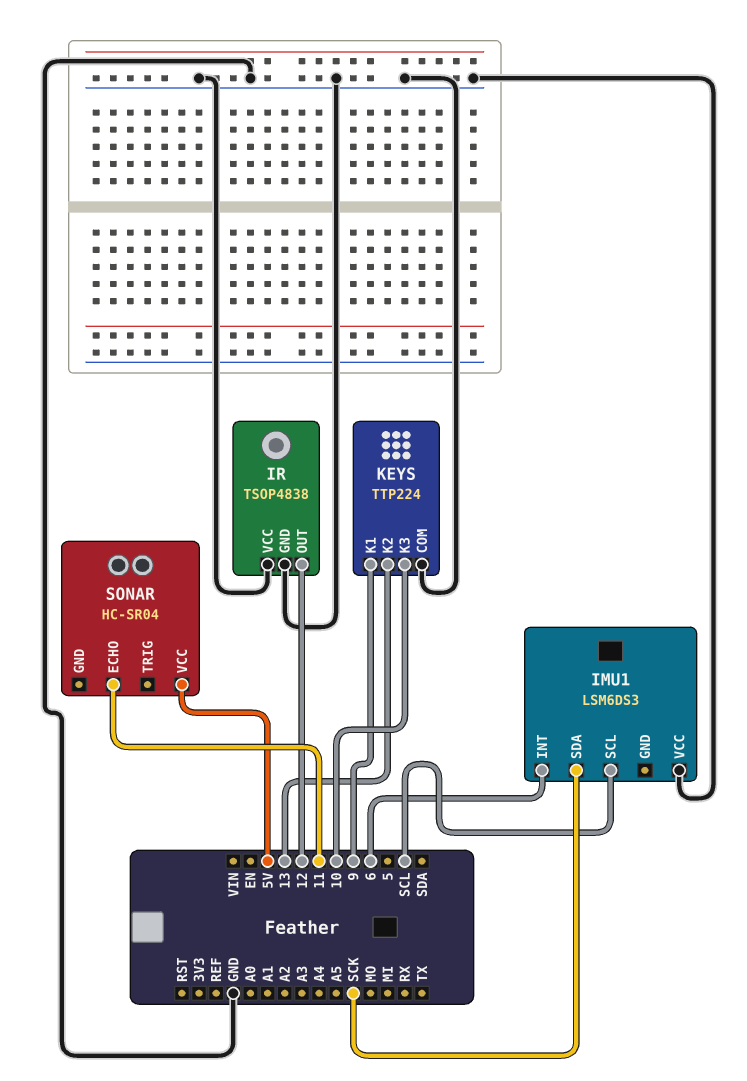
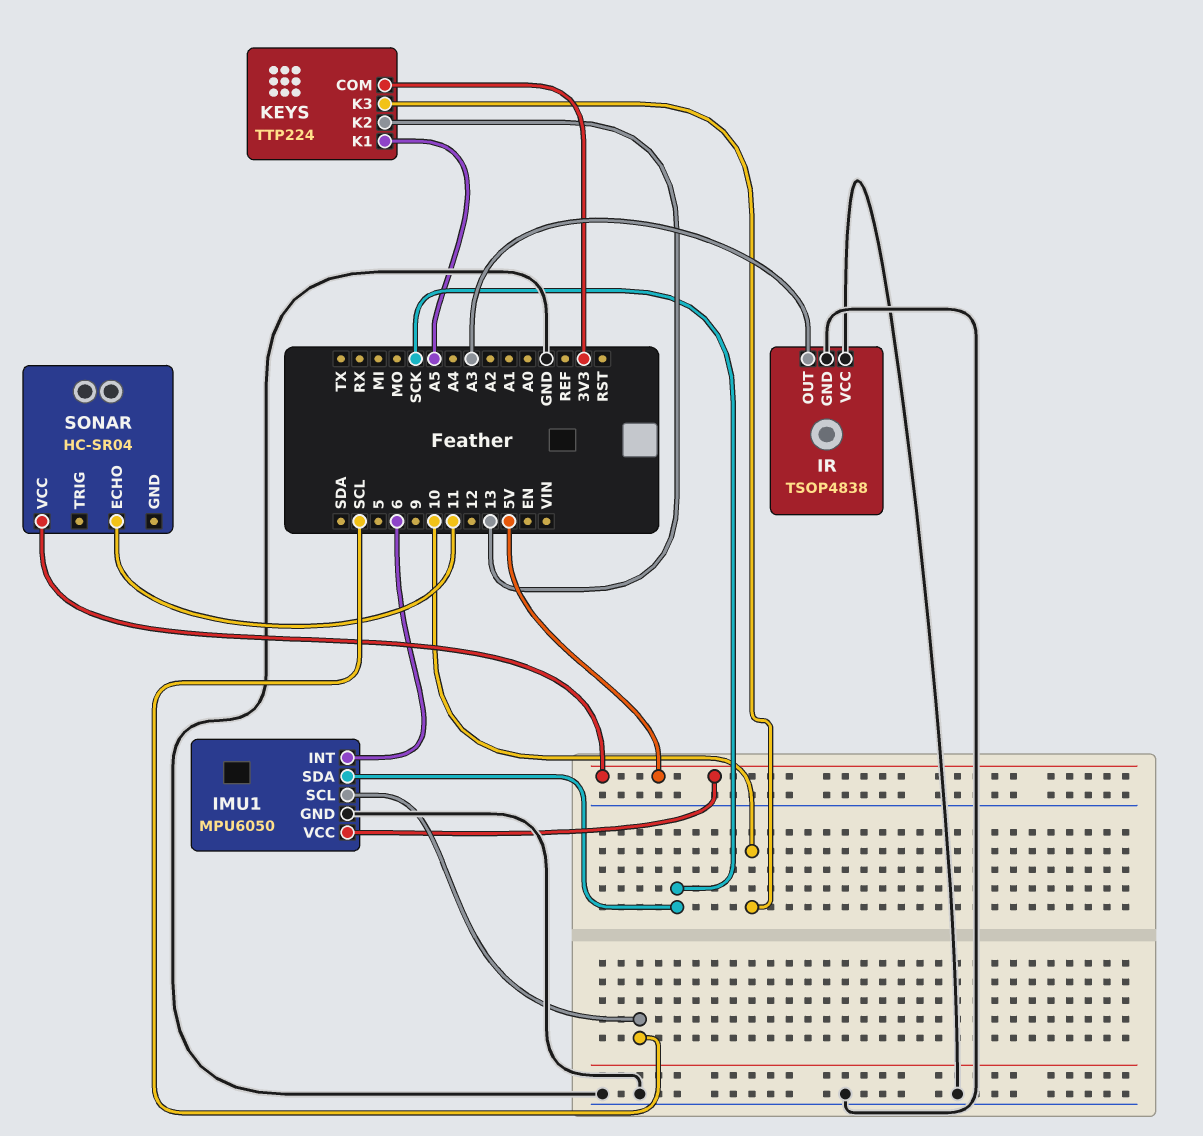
IMU1: LSM6DS3 -> MPU6050
IMU1 pin GND: none -> GND
IMU1 pin VCC: GND -> 5V
IR pin OUT: 12 -> A3
KEYS pin COM: GND -> 3V3
KEYS pin K1: 9 -> A5

